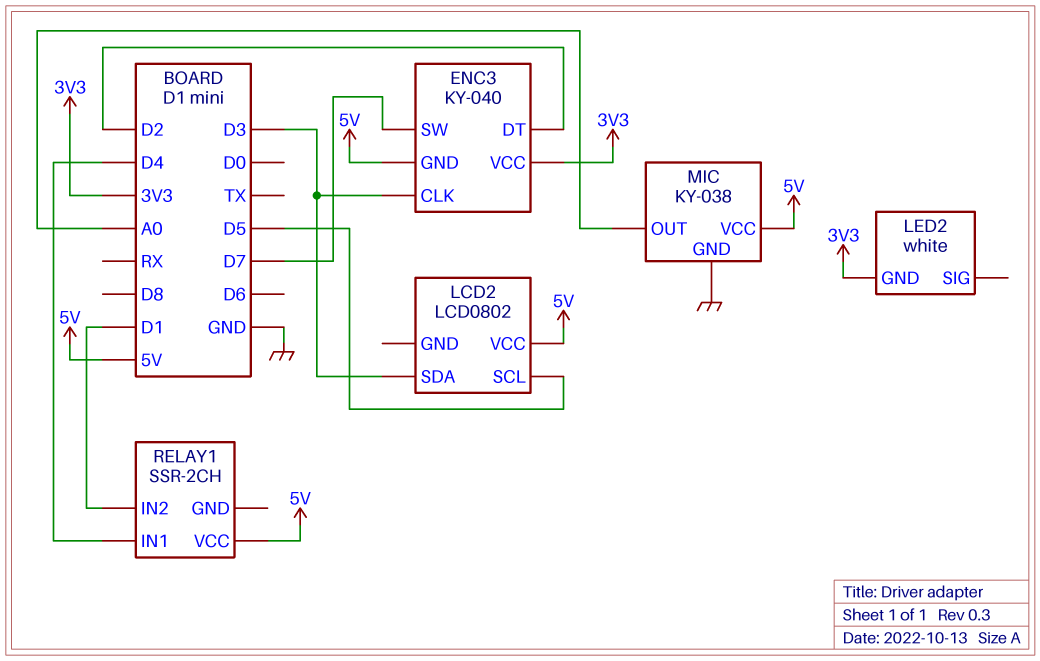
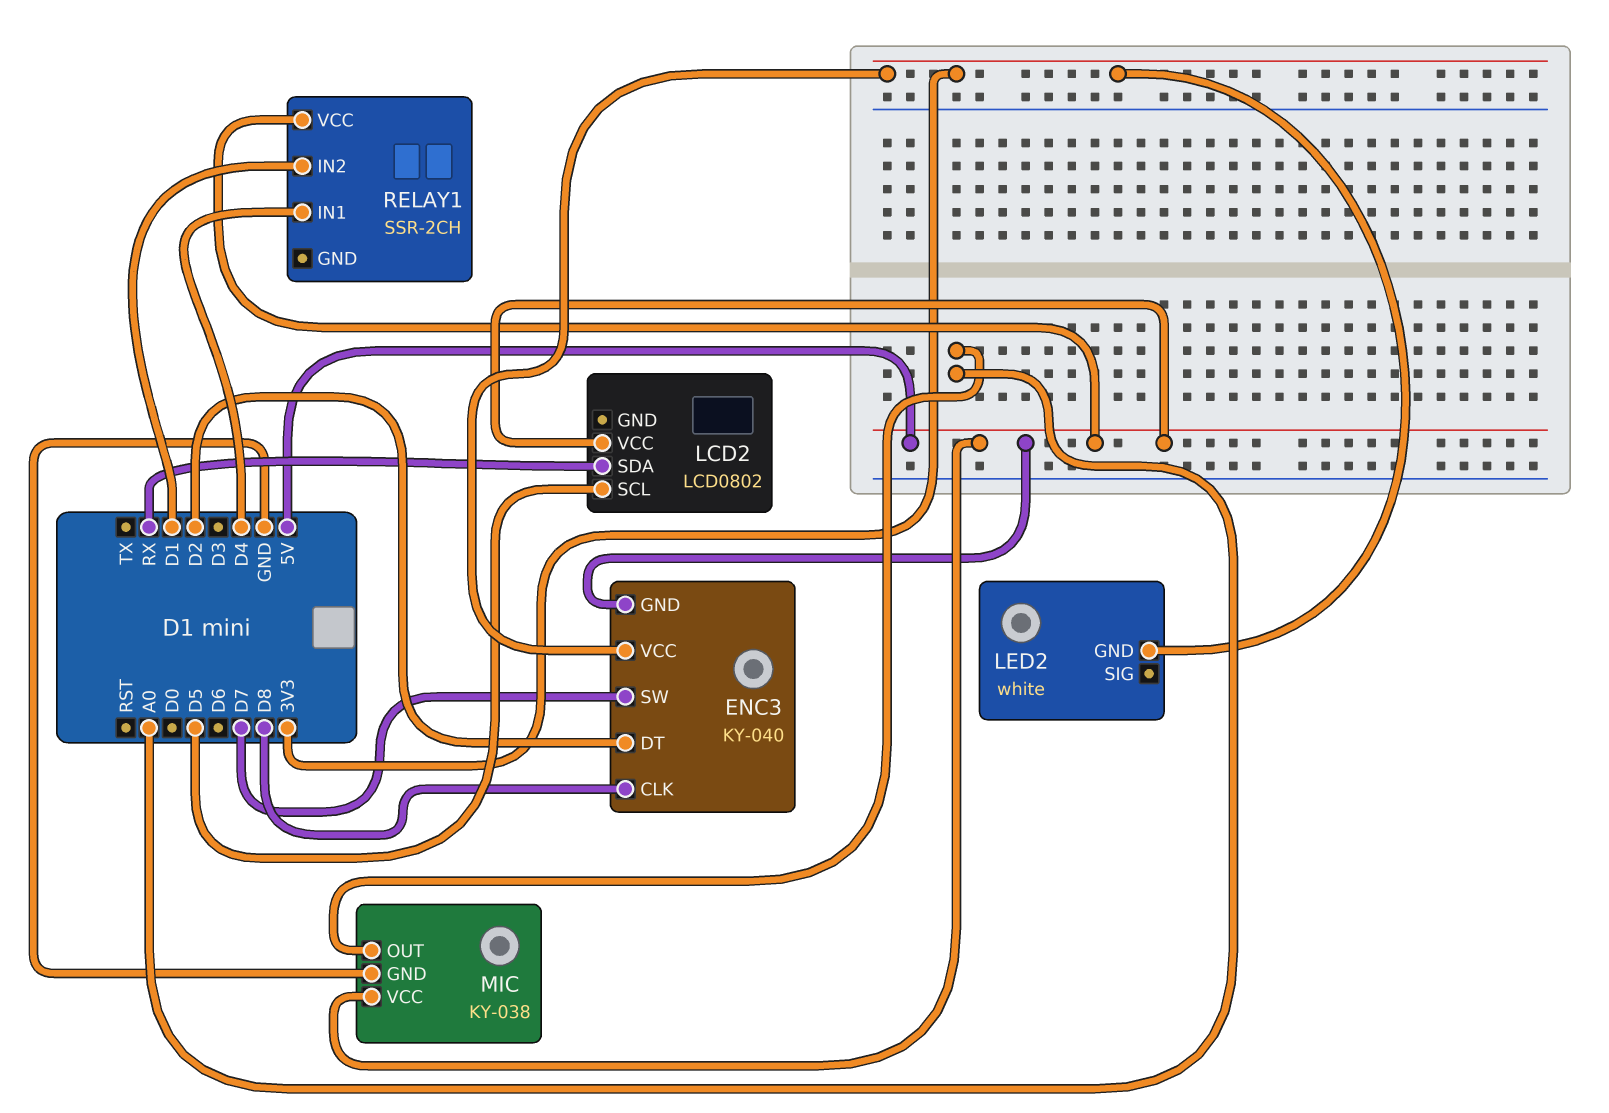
ENC3 pin CLK: D3 -> D8
LCD2 pin SDA: D3 -> RX

